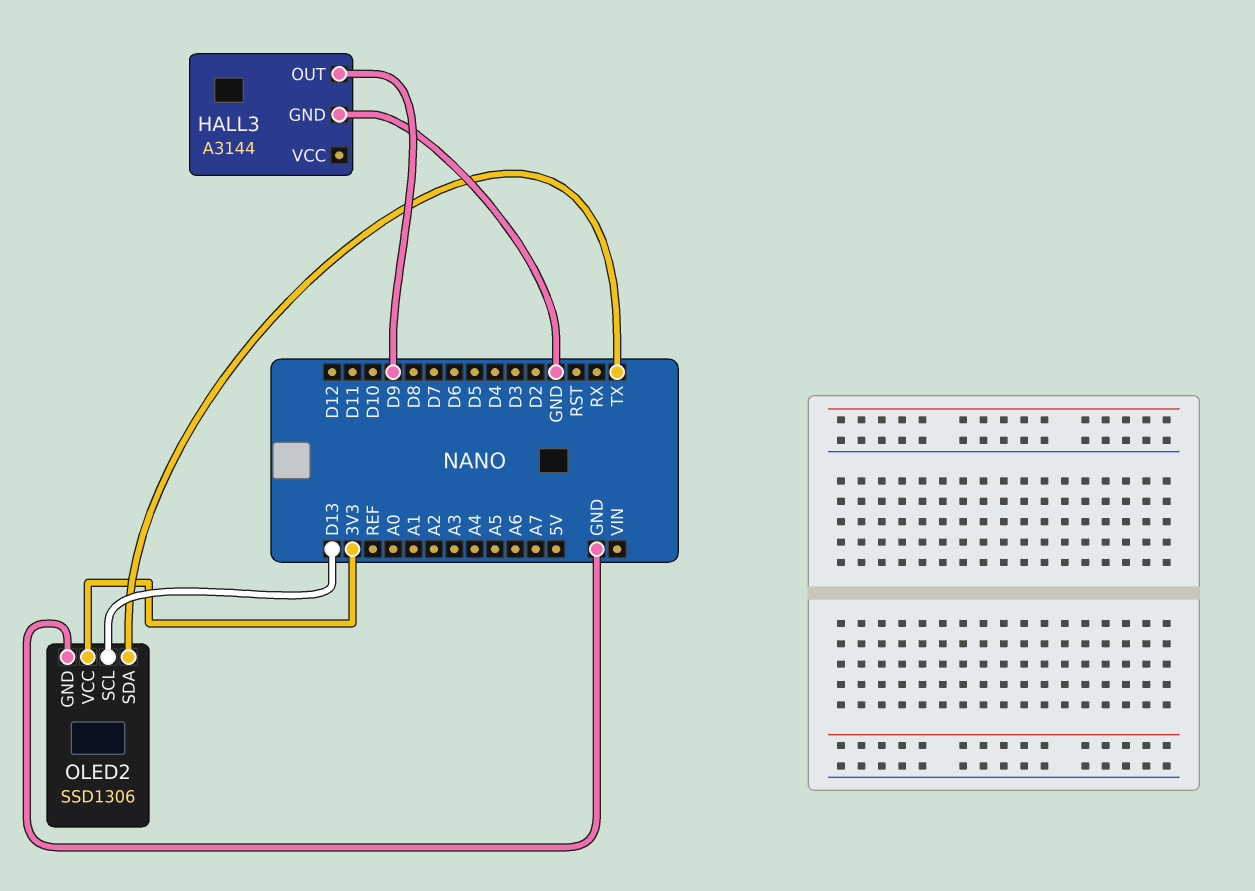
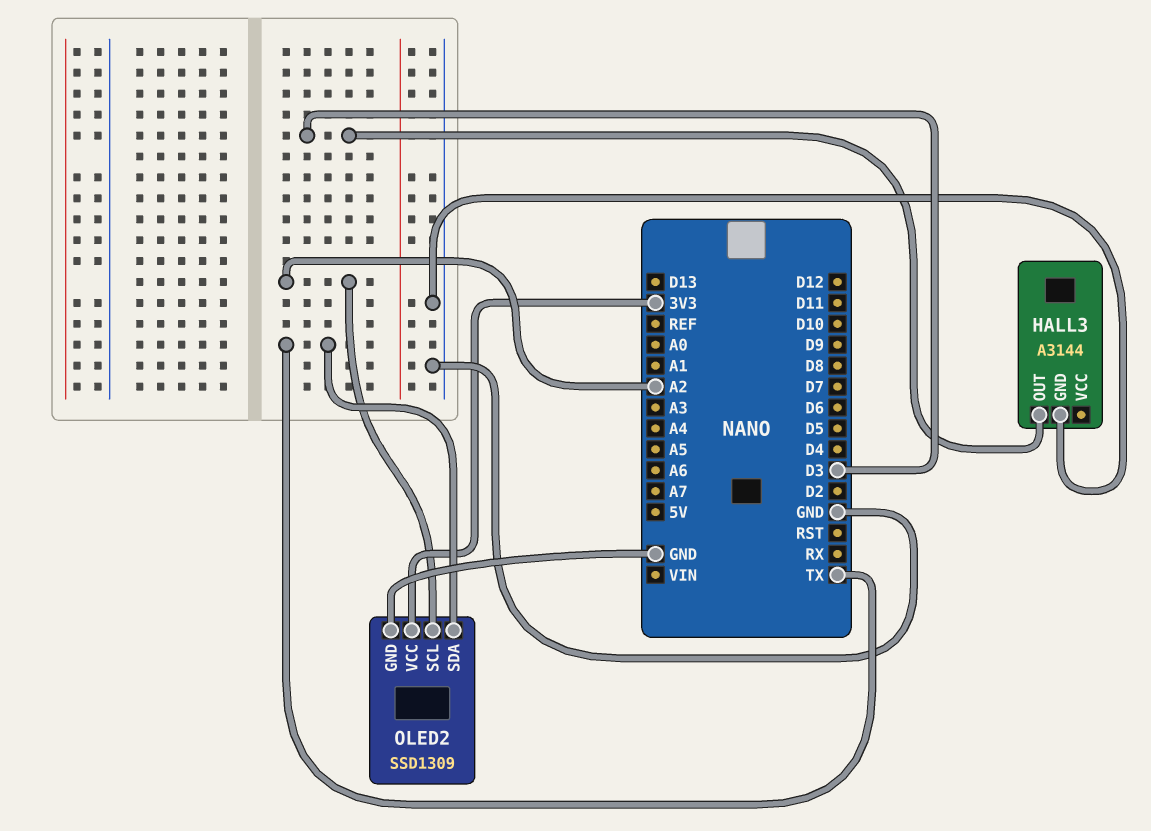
HALL3 pin OUT: D9 -> D3
OLED2: SSD1306 -> SSD1309
OLED2 pin SCL: D13 -> A2

